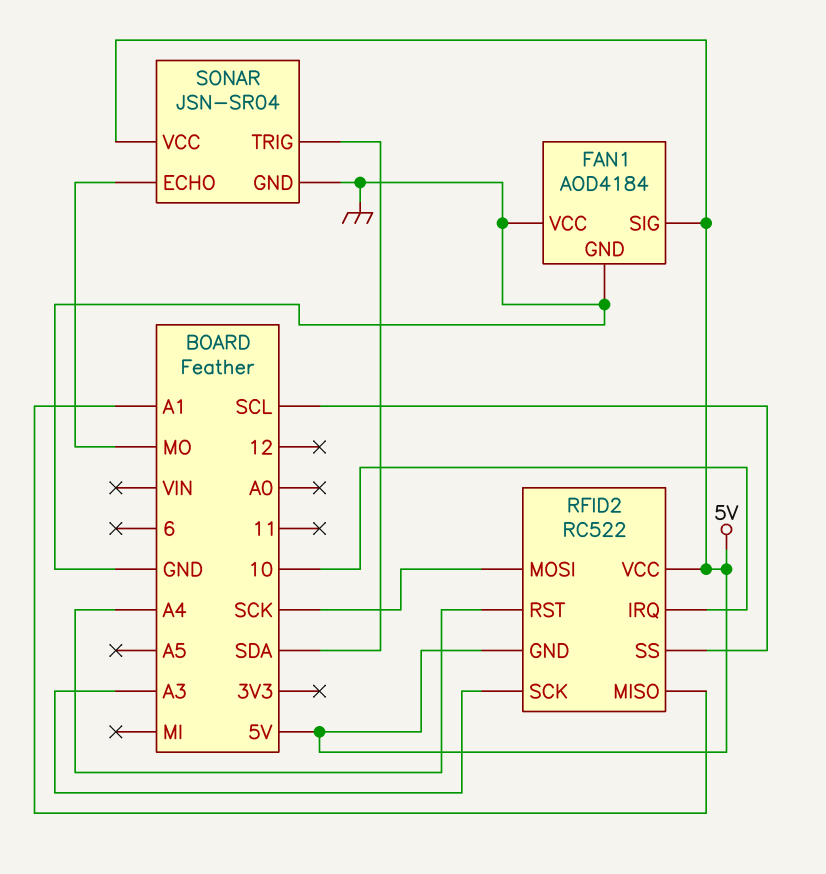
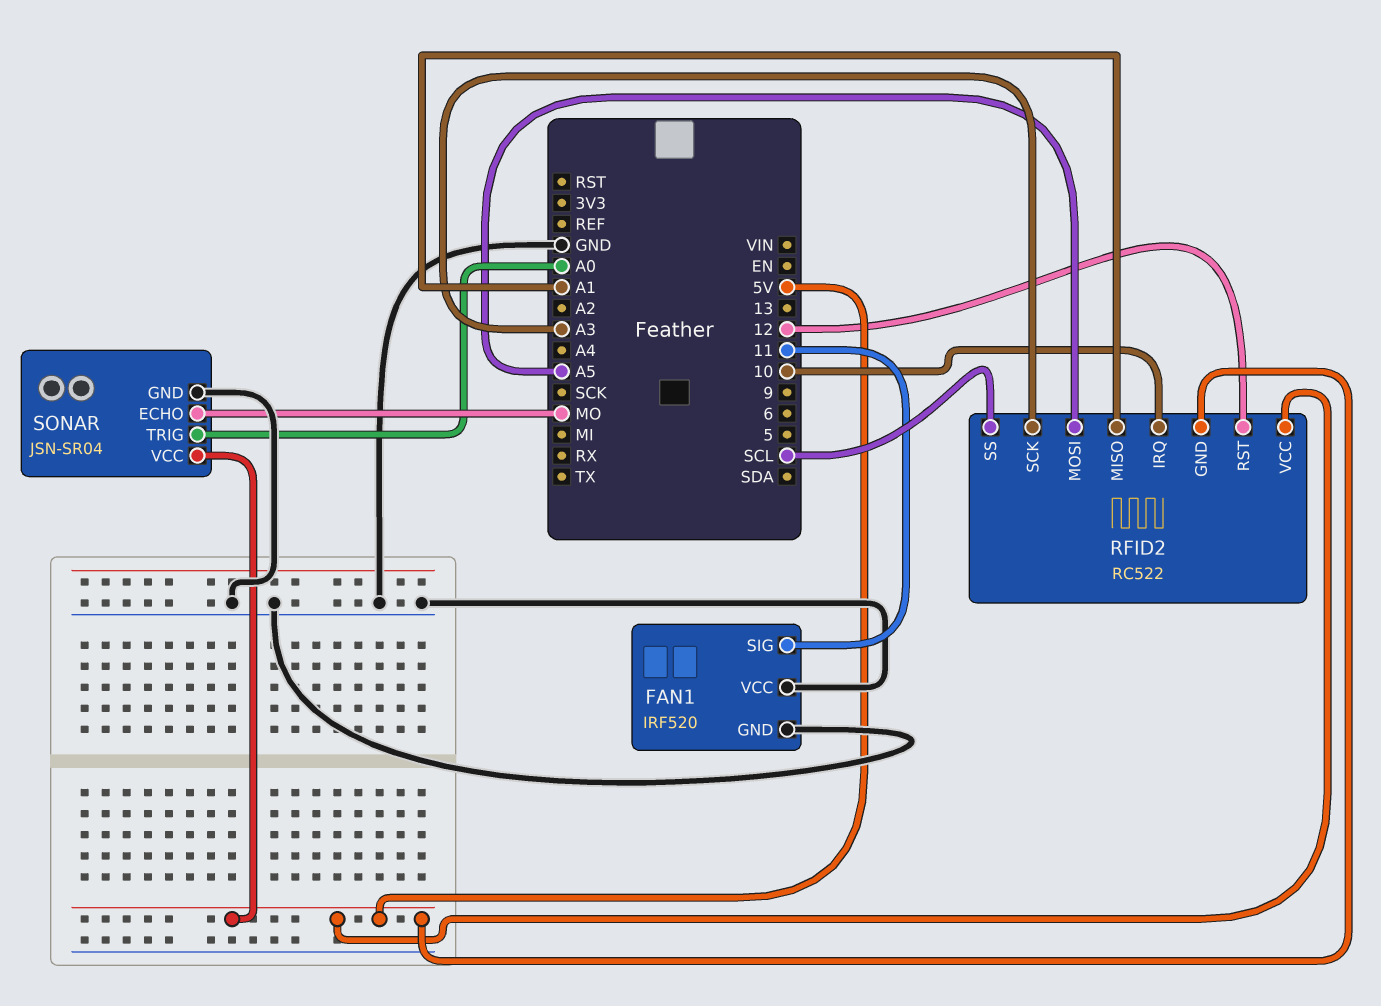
FAN1: AOD4184 -> IRF520
FAN1 pin SIG: 5V -> 11
RFID2 pin MOSI: SCK -> A5
RFID2 pin RST: A4 -> 12
SONAR pin TRIG: SDA -> A0

